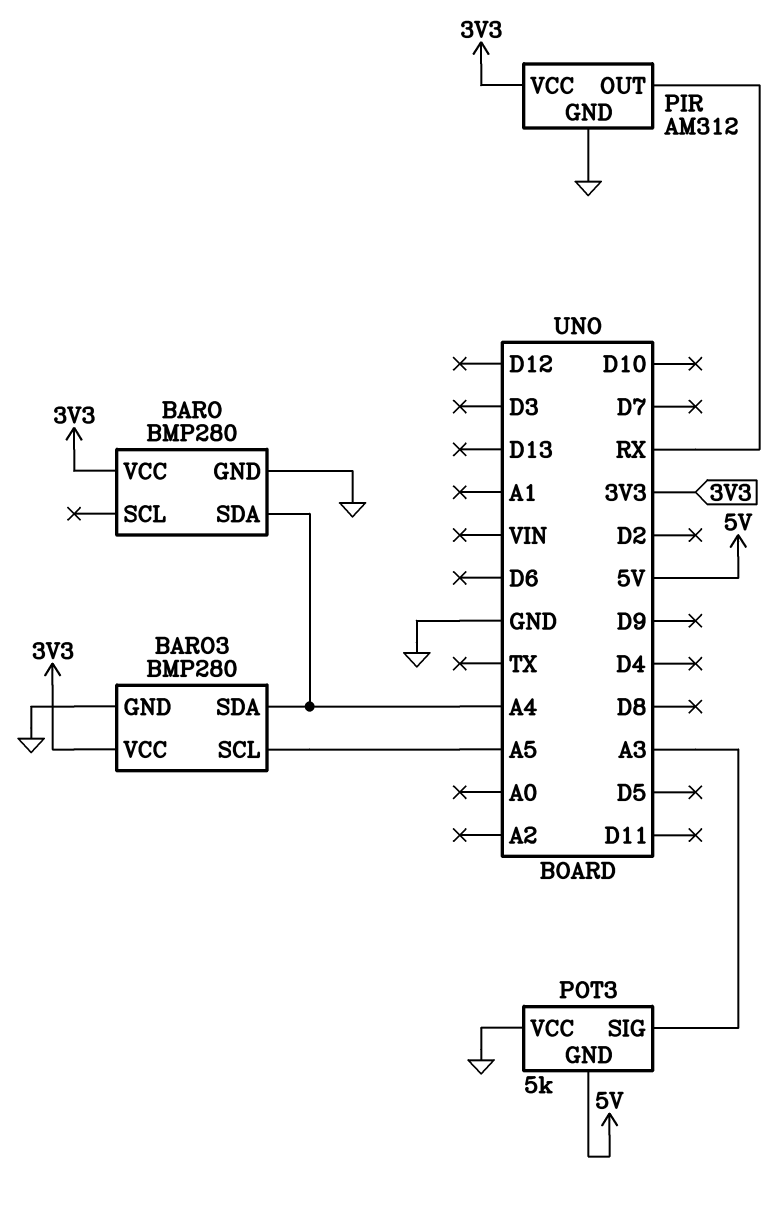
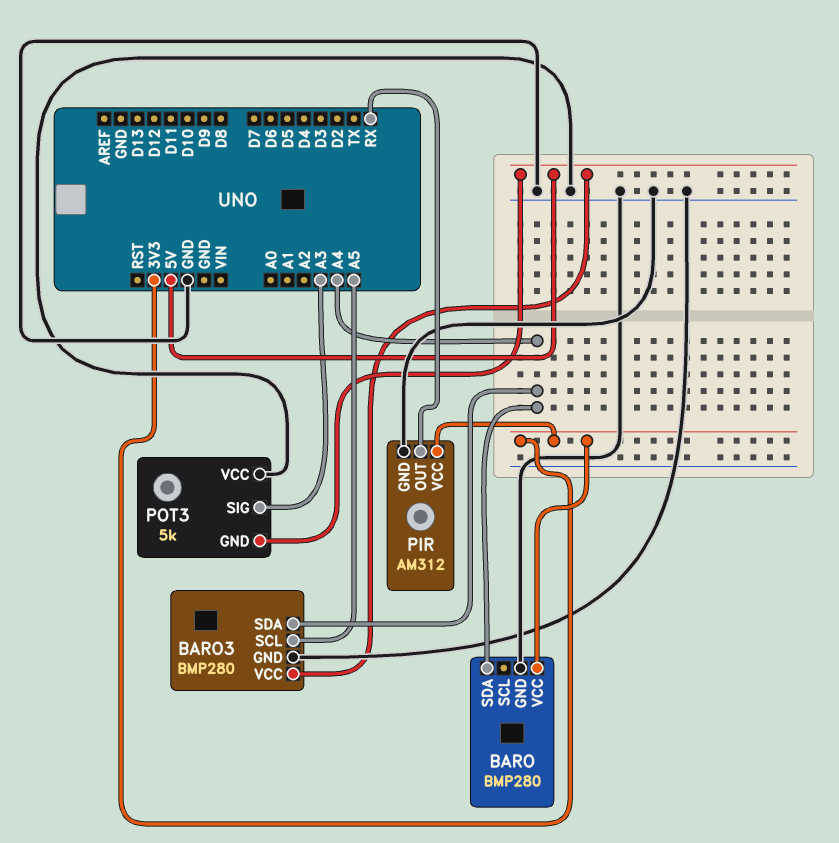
BARO3 pin VCC: 3V3 -> 5V

